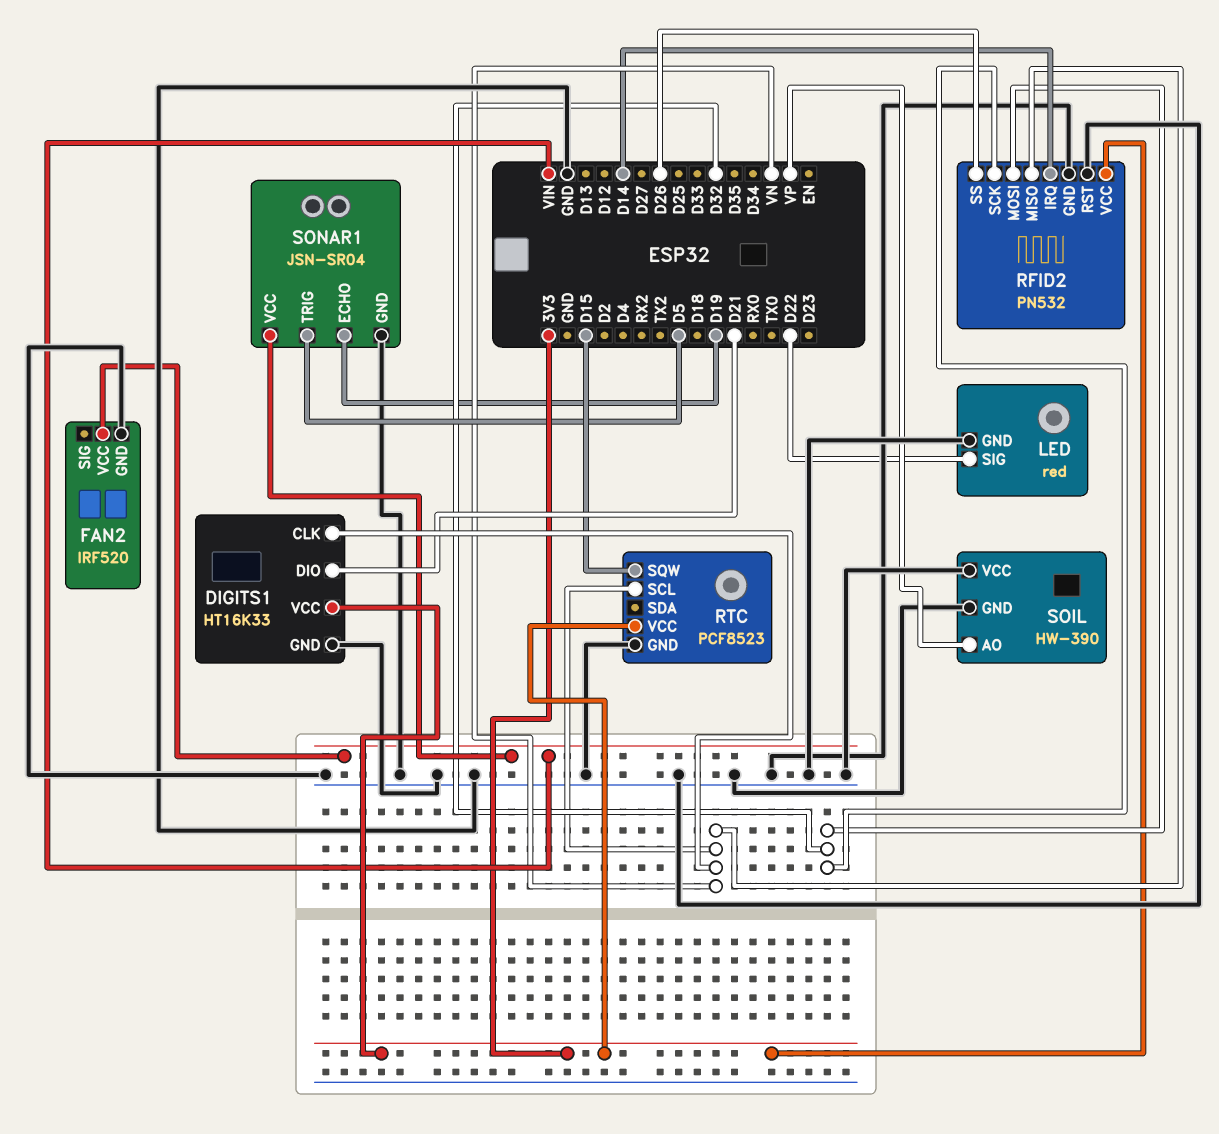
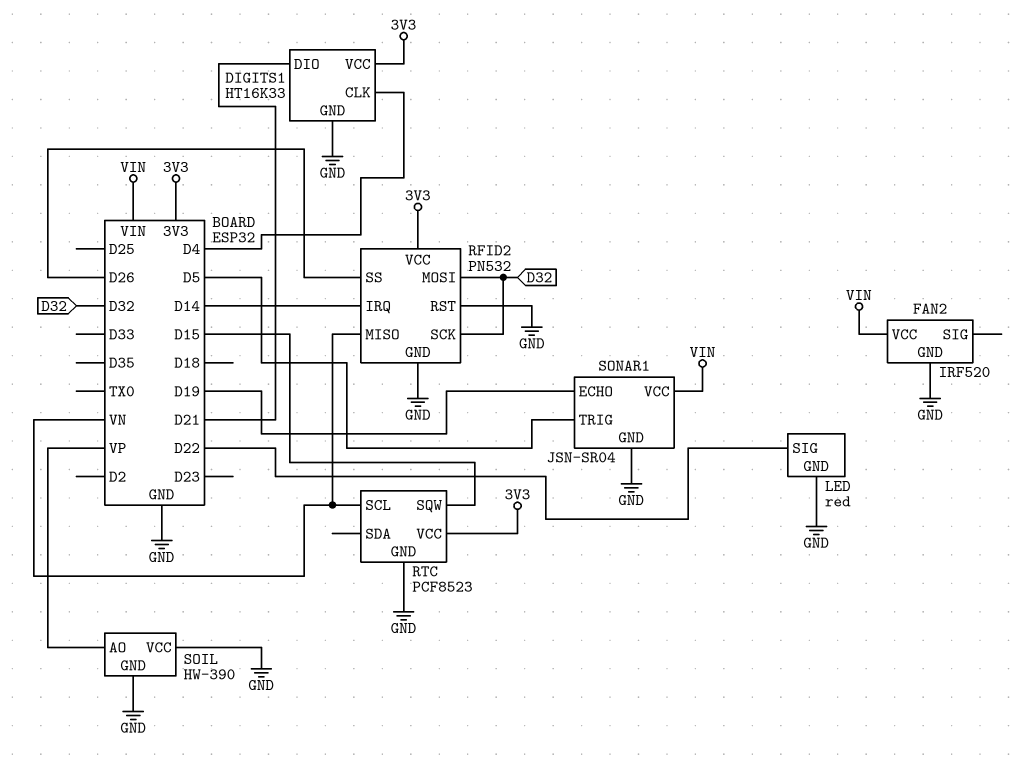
DIGITS1 pin CLK: VN -> D4

